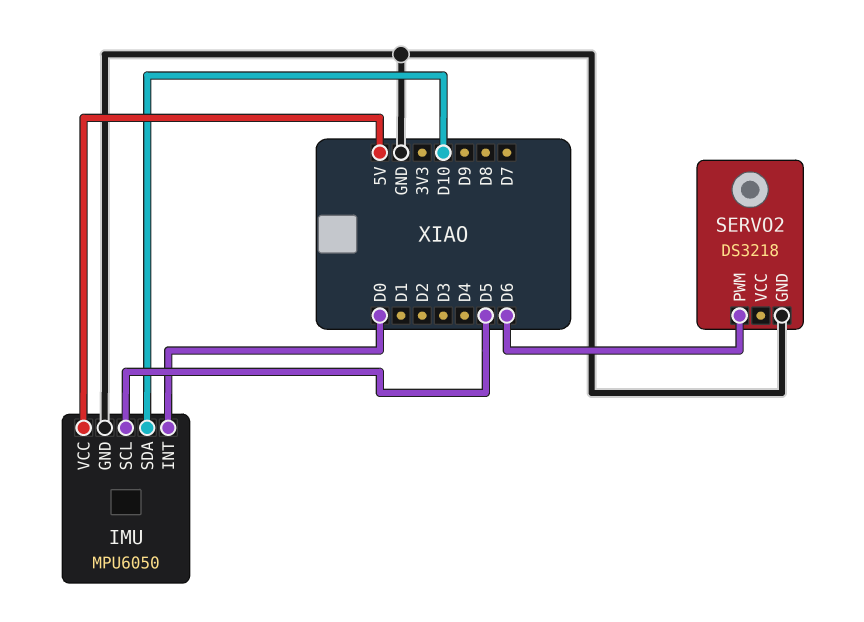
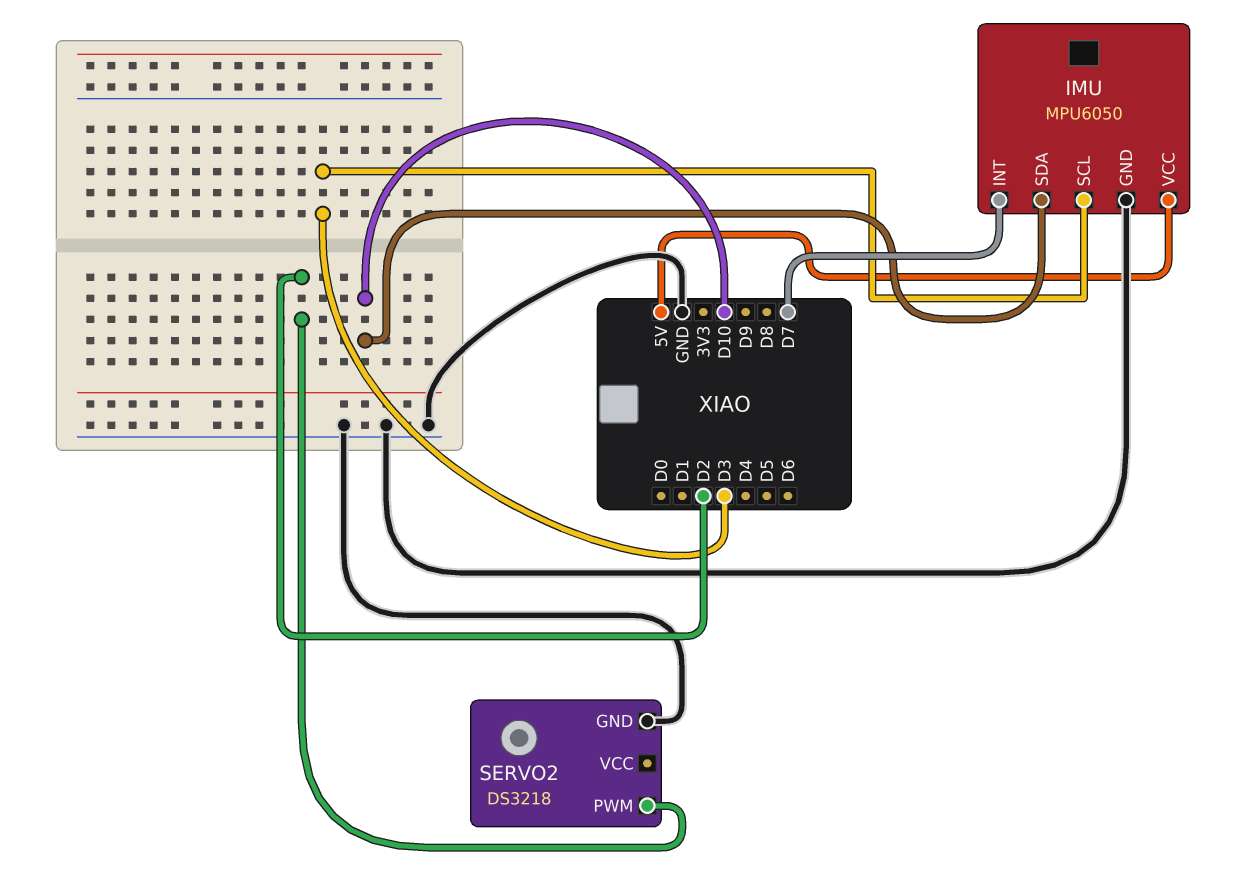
IMU pin INT: D0 -> D7
IMU pin SCL: D5 -> D3
SERVO2 pin PWM: D6 -> D2

